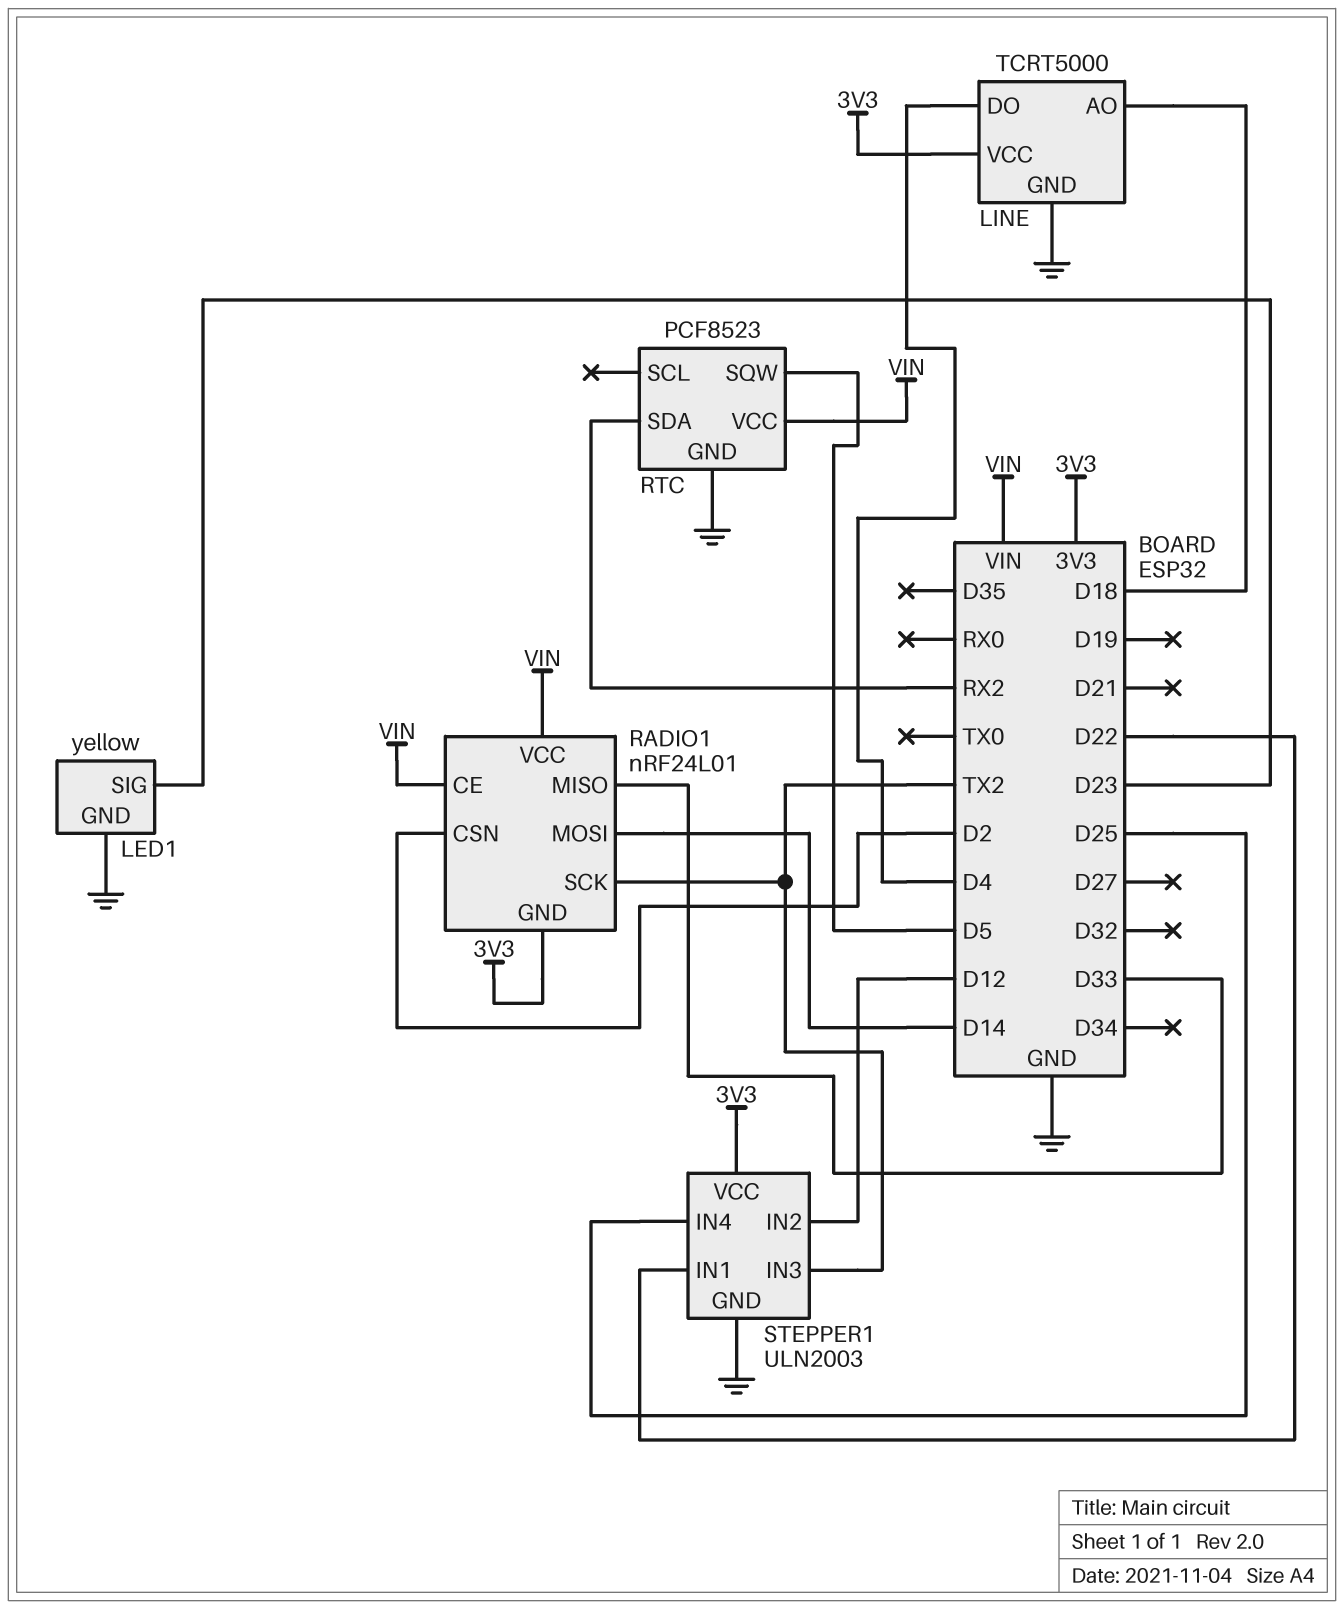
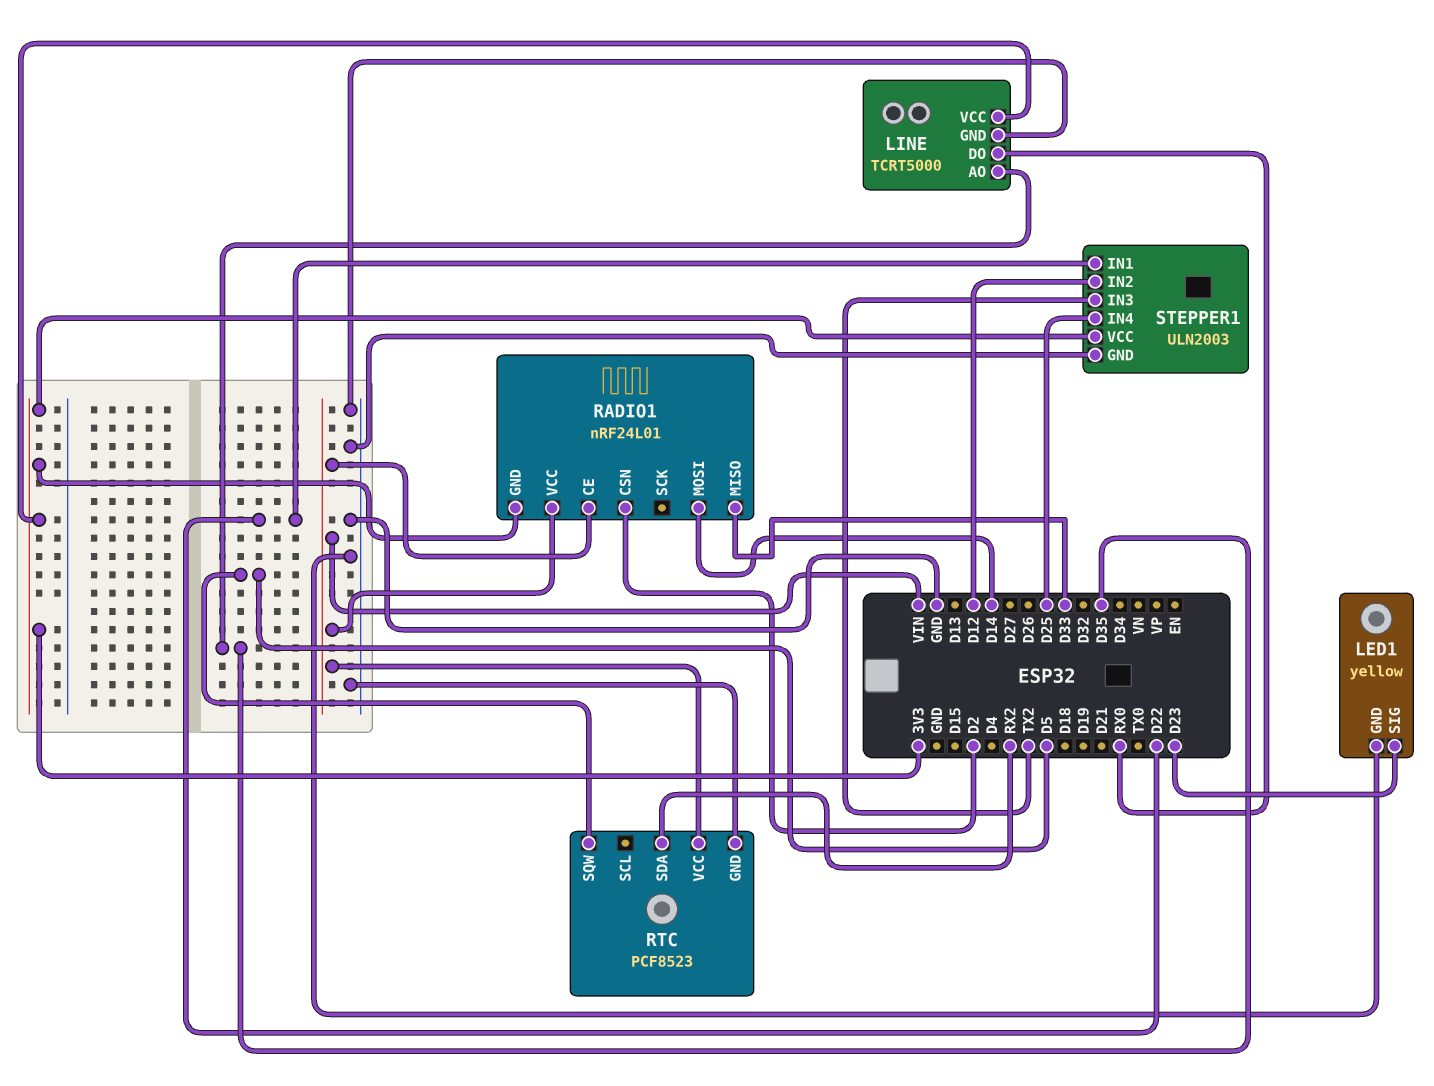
LINE pin AO: D18 -> D35
LINE pin DO: D4 -> RX0
RADIO1 pin SCK: TX2 -> none

